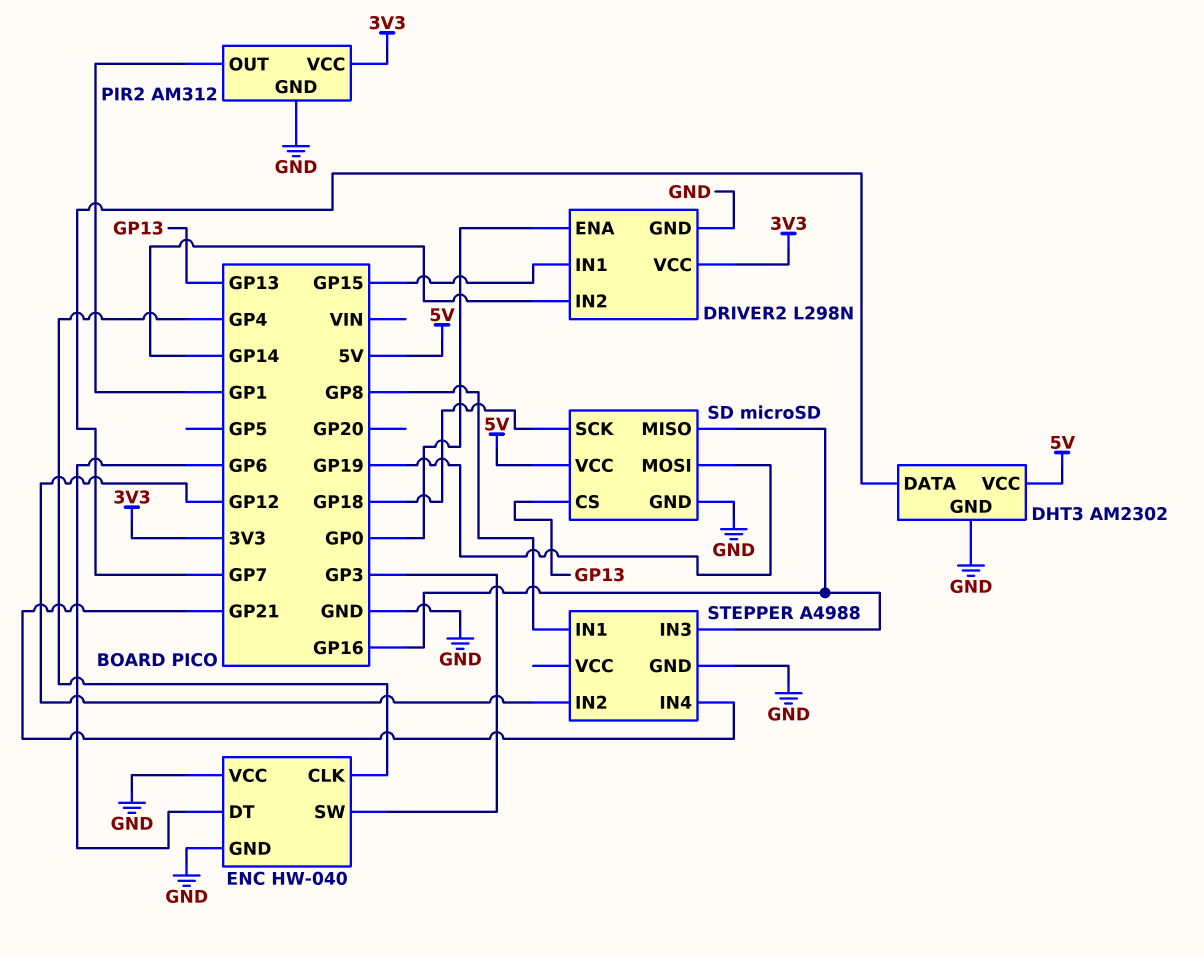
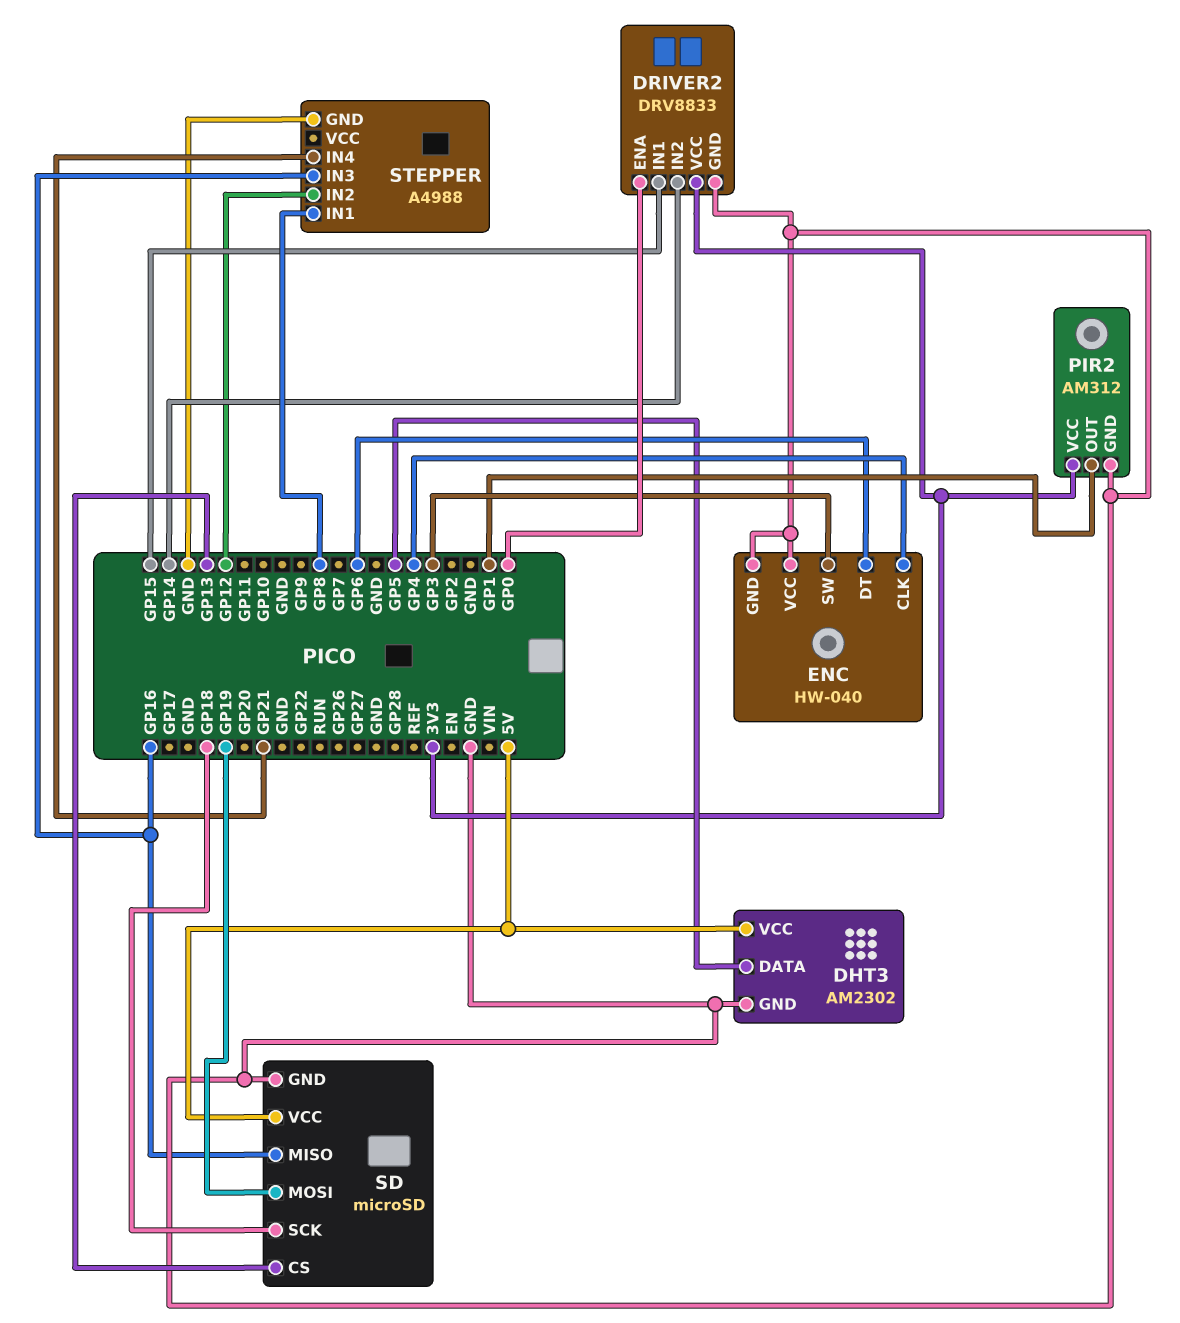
DHT3 pin DATA: GP7 -> GP5
DRIVER2: L298N -> DRV8833

